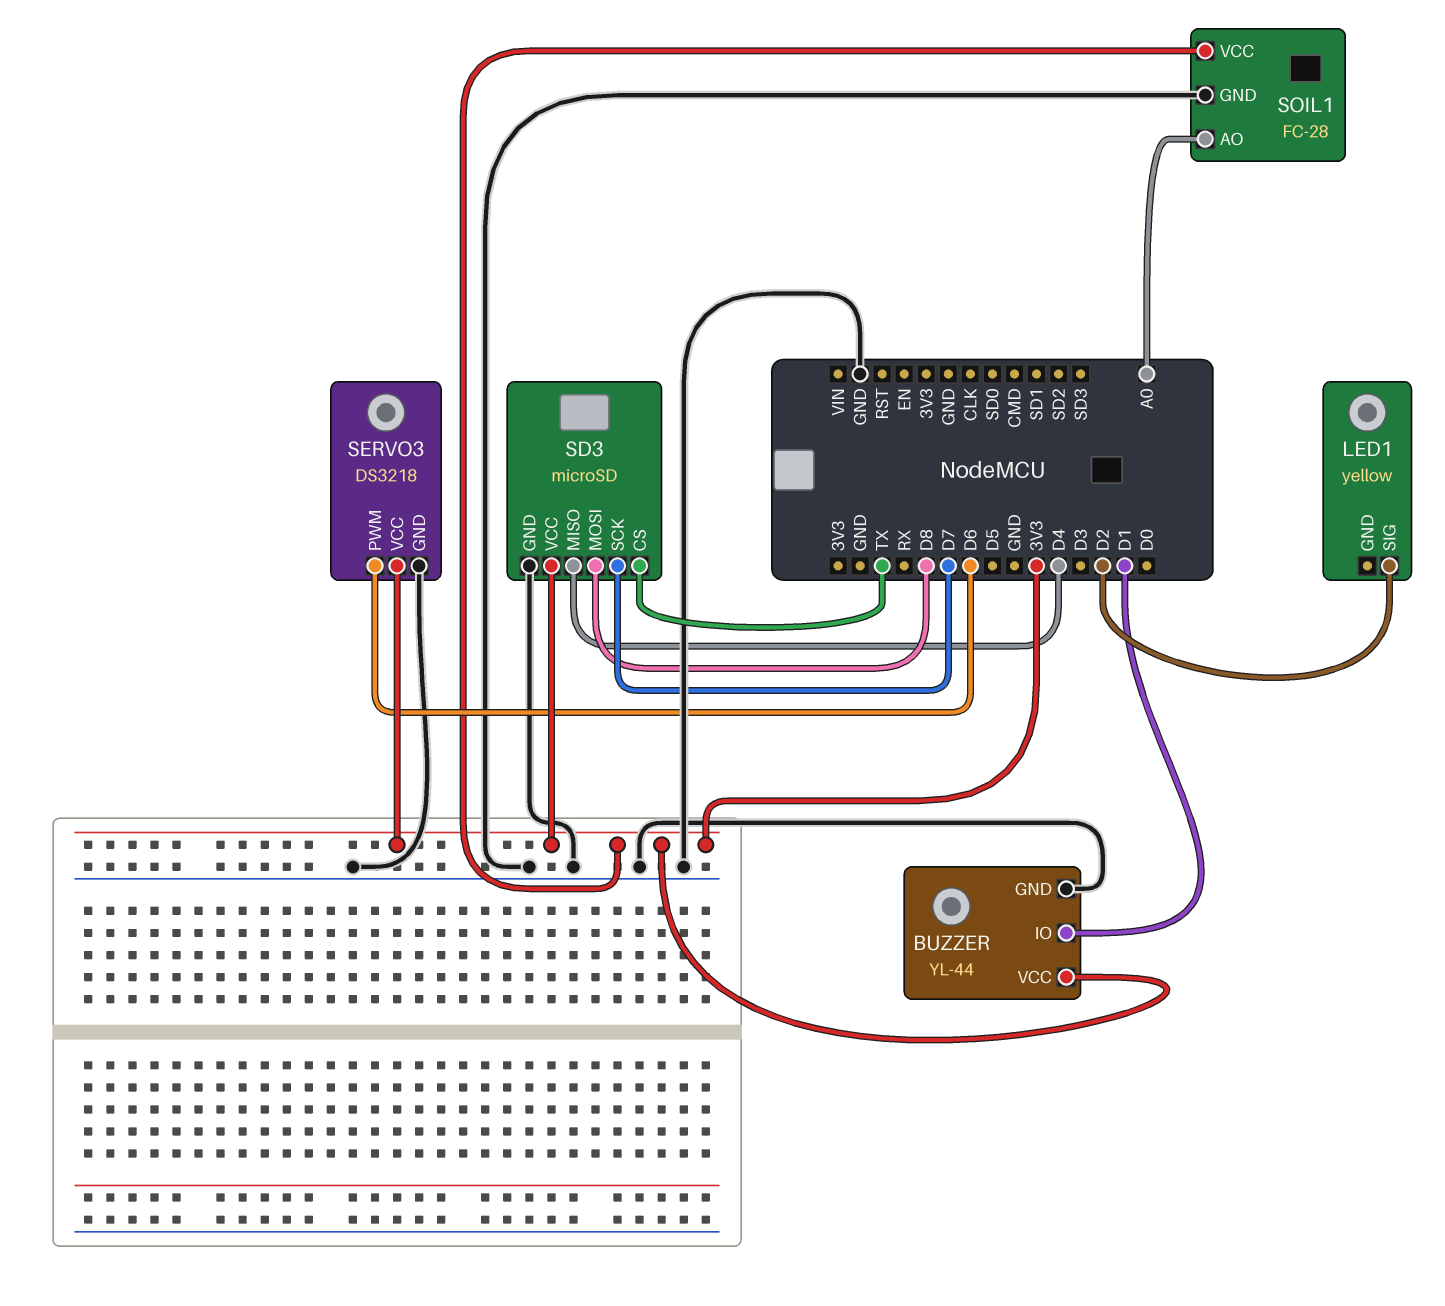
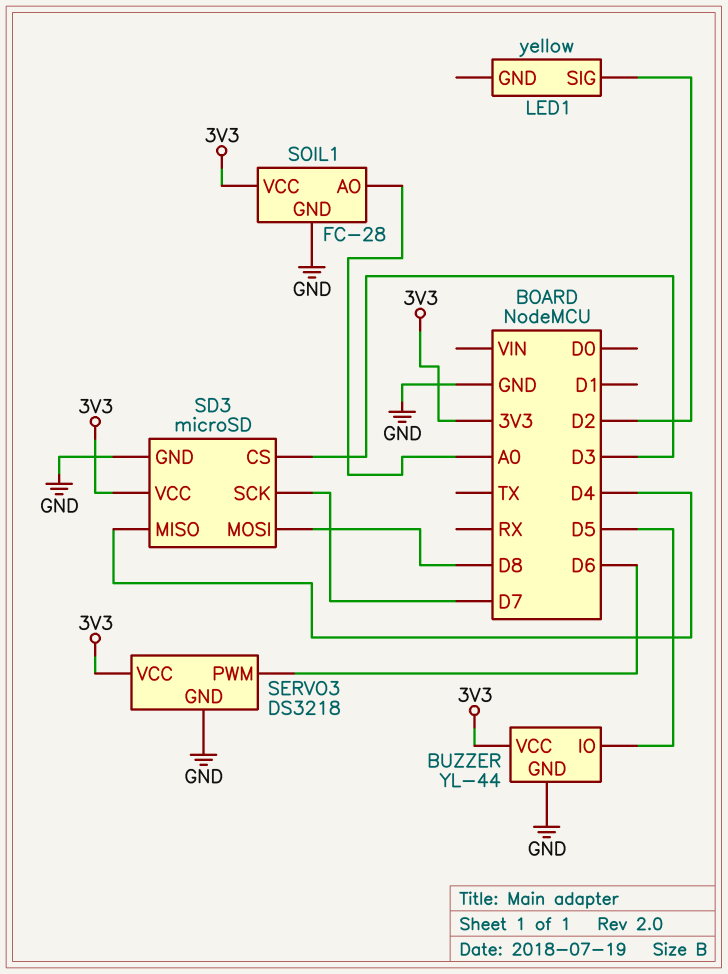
BUZZER pin IO: D1 -> D5
SD3 pin CS: TX -> D3

